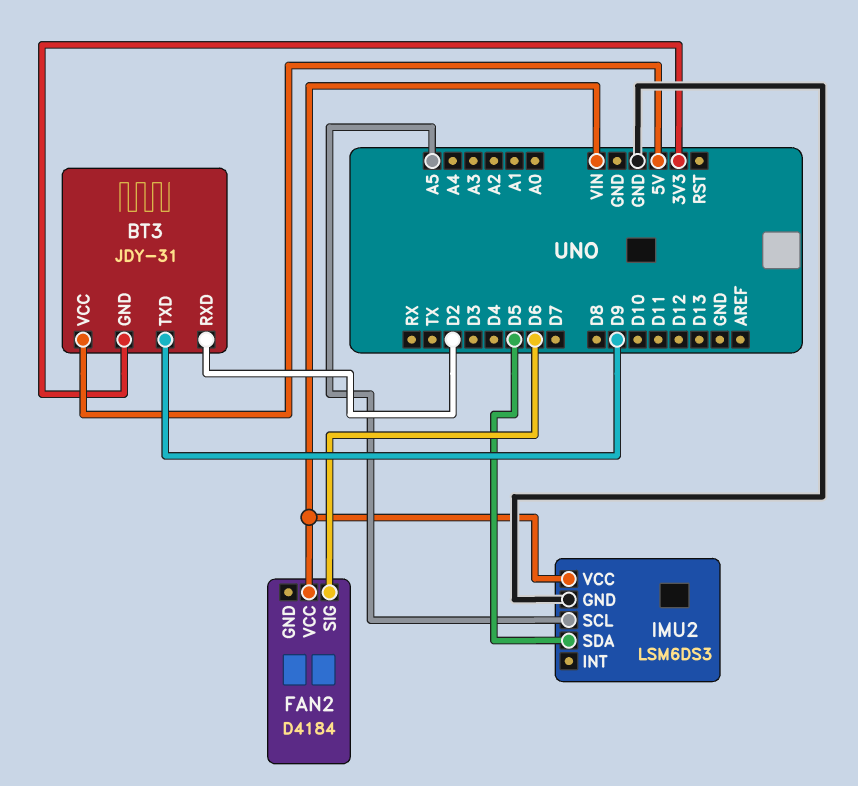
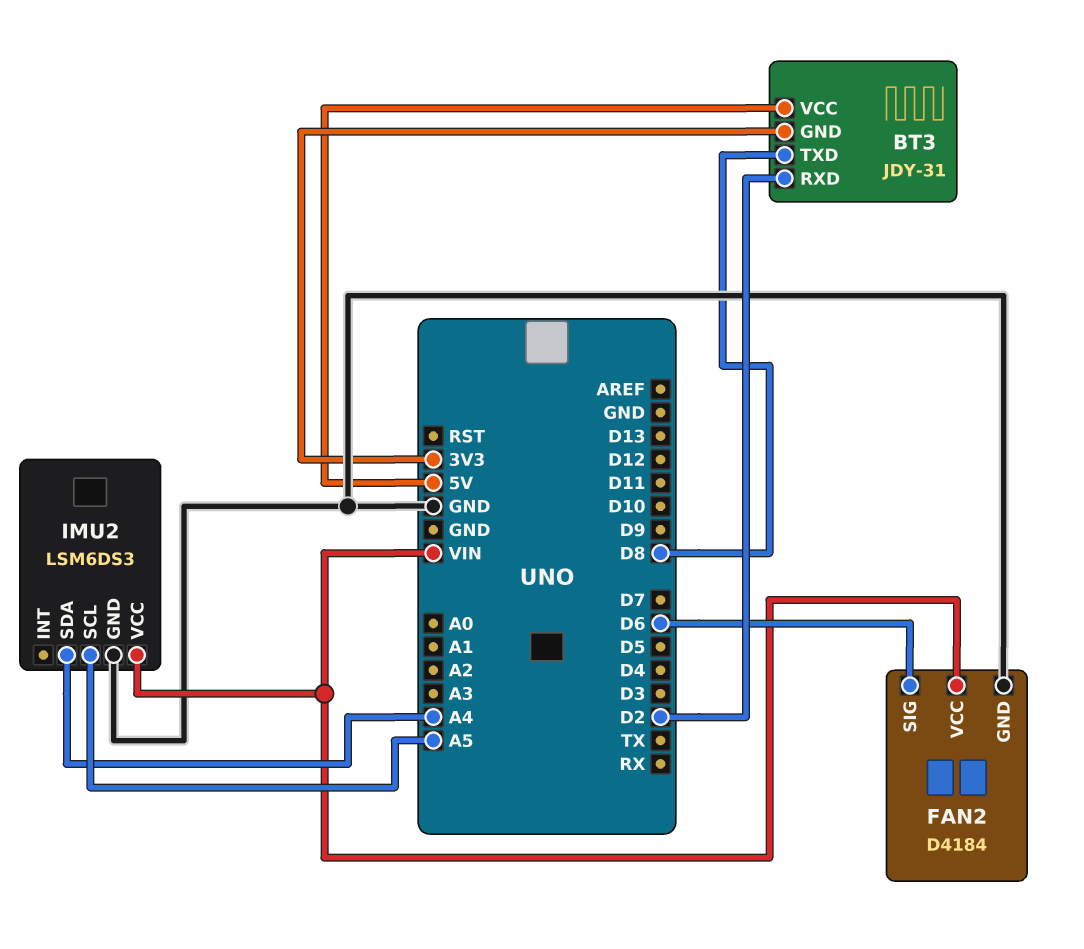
BT3 pin TXD: D9 -> D8
FAN2 pin GND: none -> GND
IMU2 pin SDA: D5 -> A4

